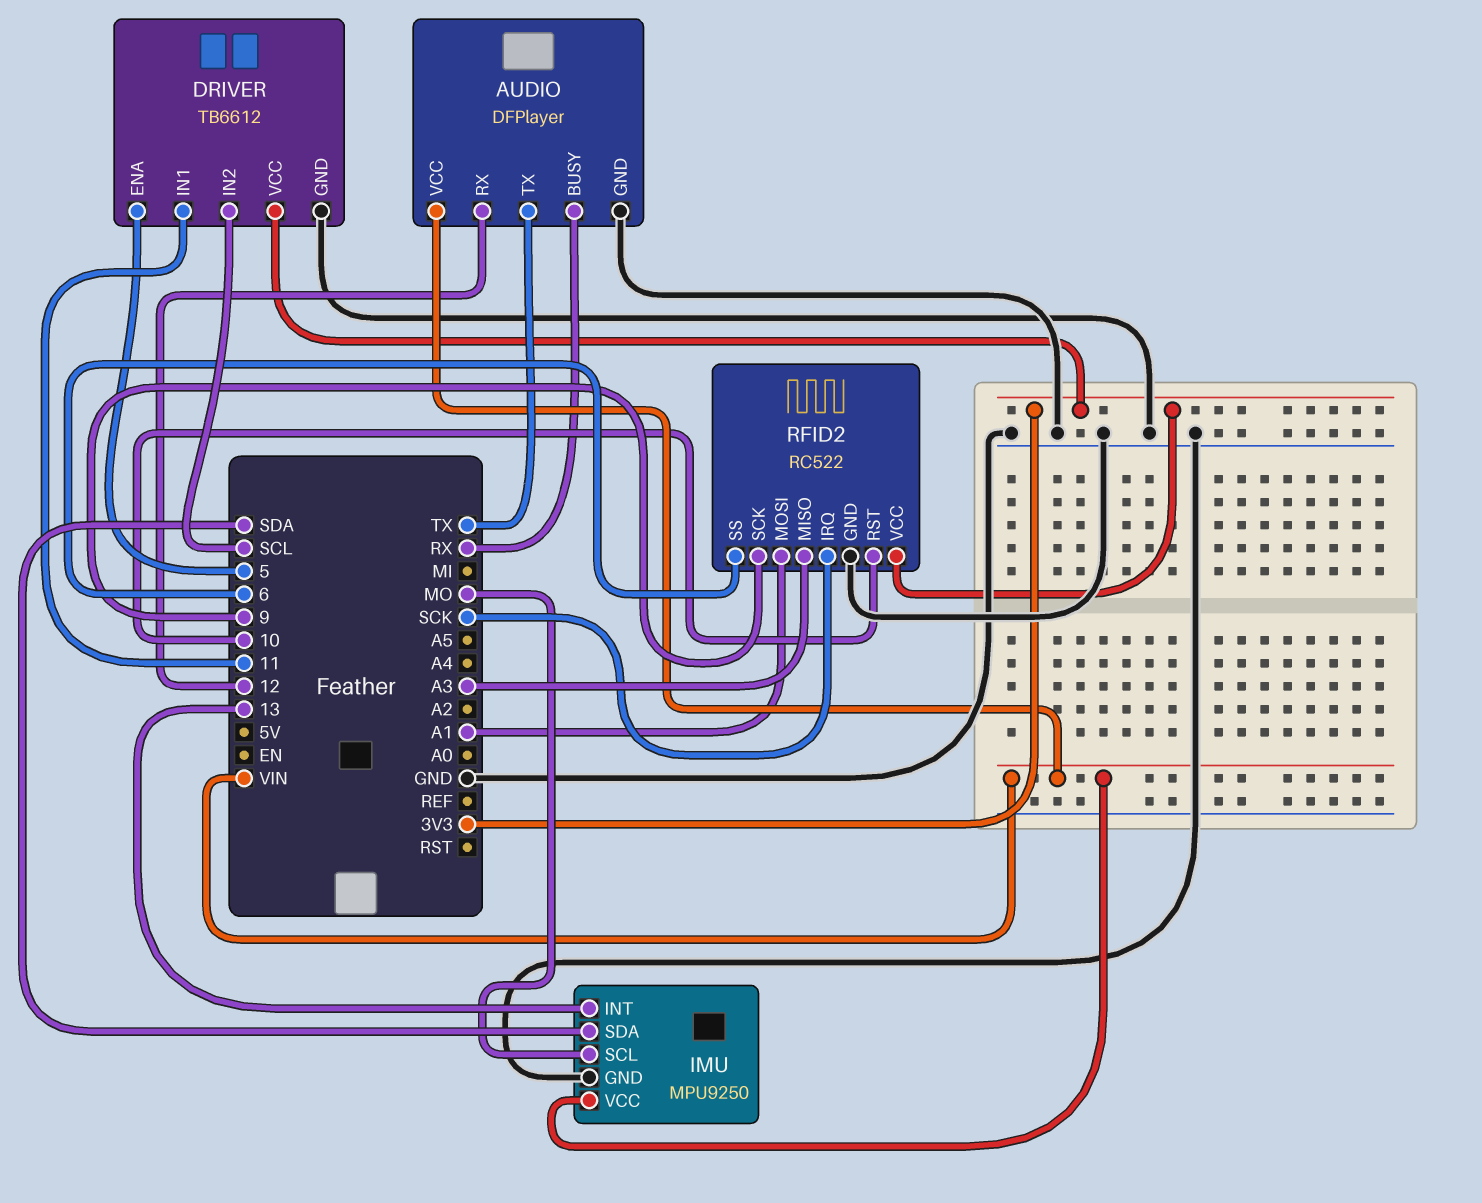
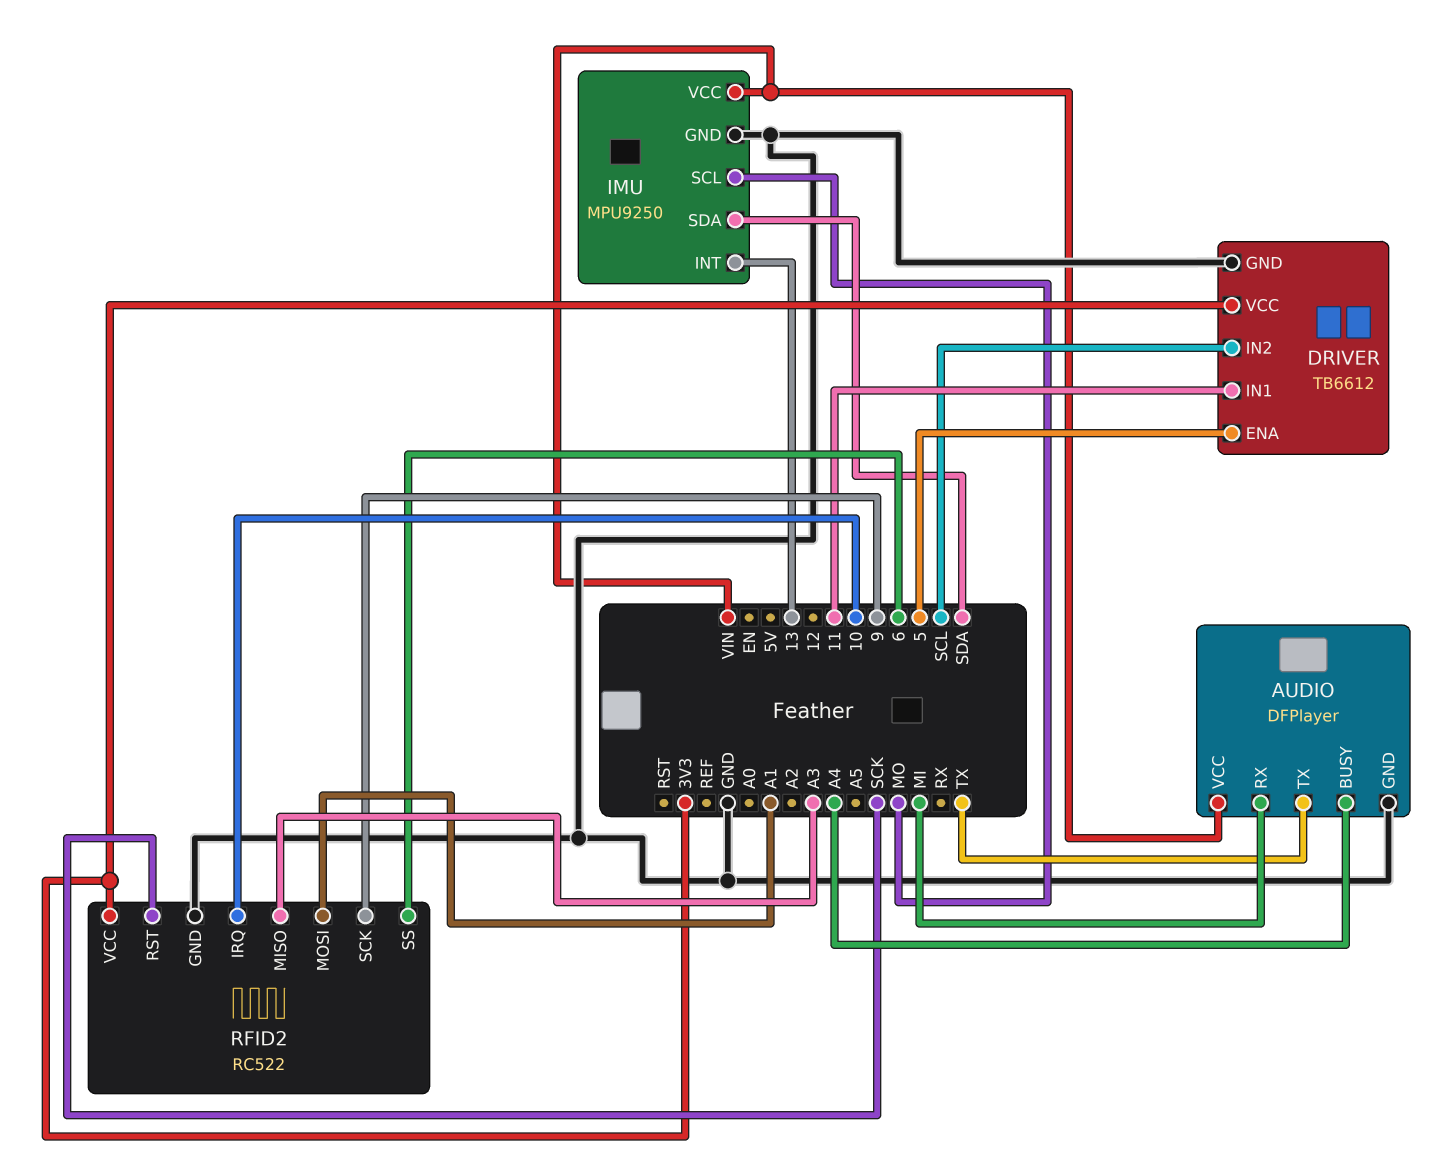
AUDIO pin BUSY: RX -> A4
AUDIO pin RX: 12 -> MI
RFID2 pin IRQ: SCK -> 10
RFID2 pin RST: 10 -> SCK

